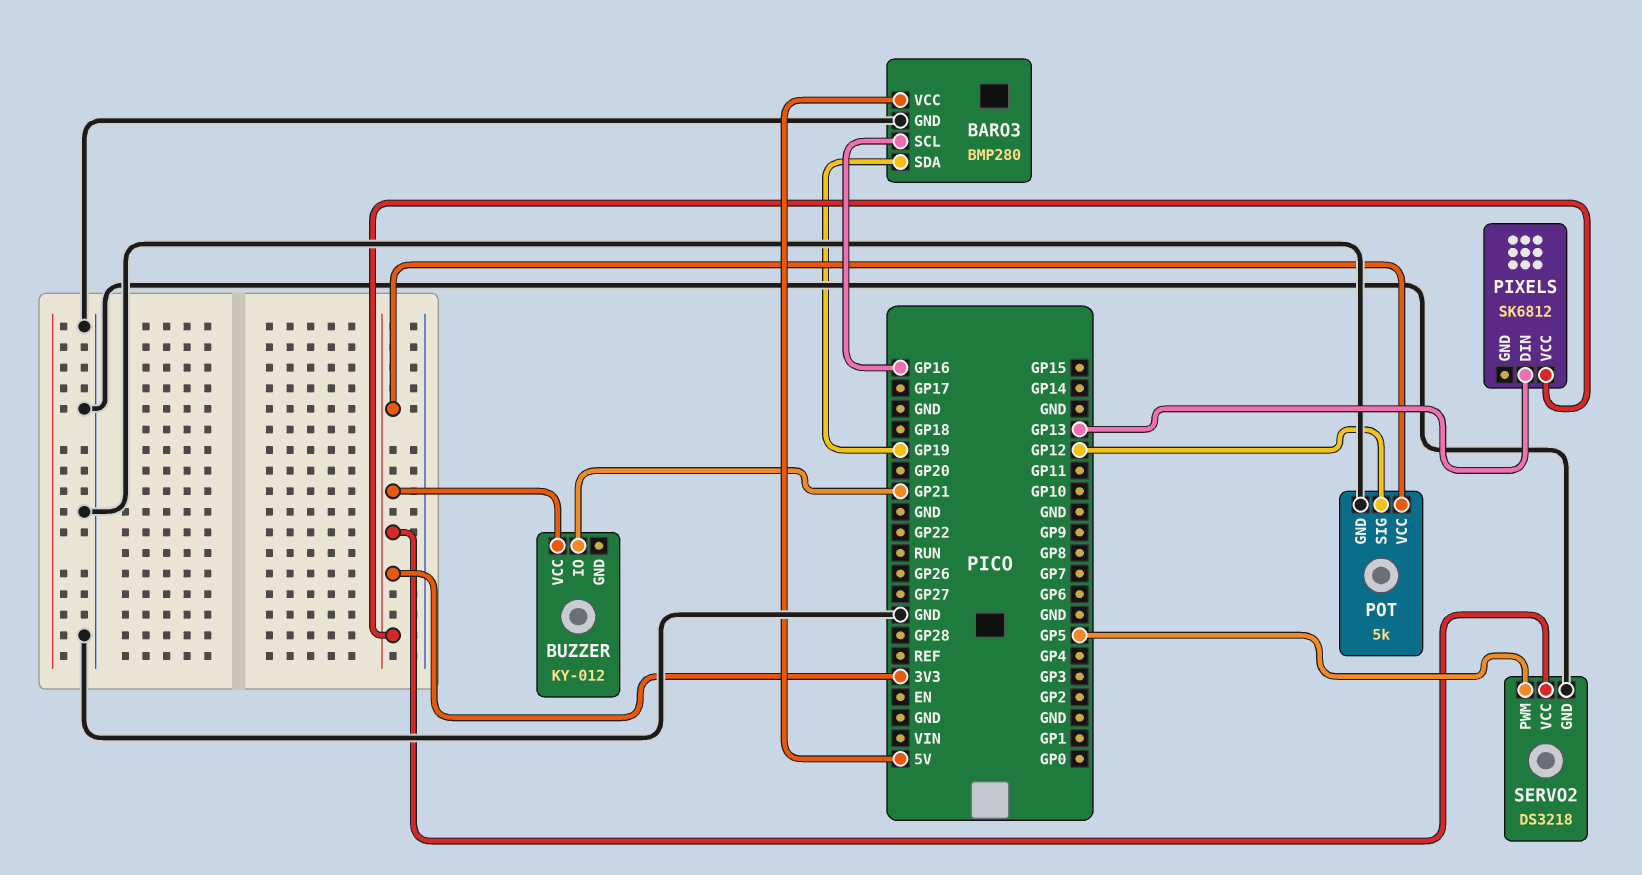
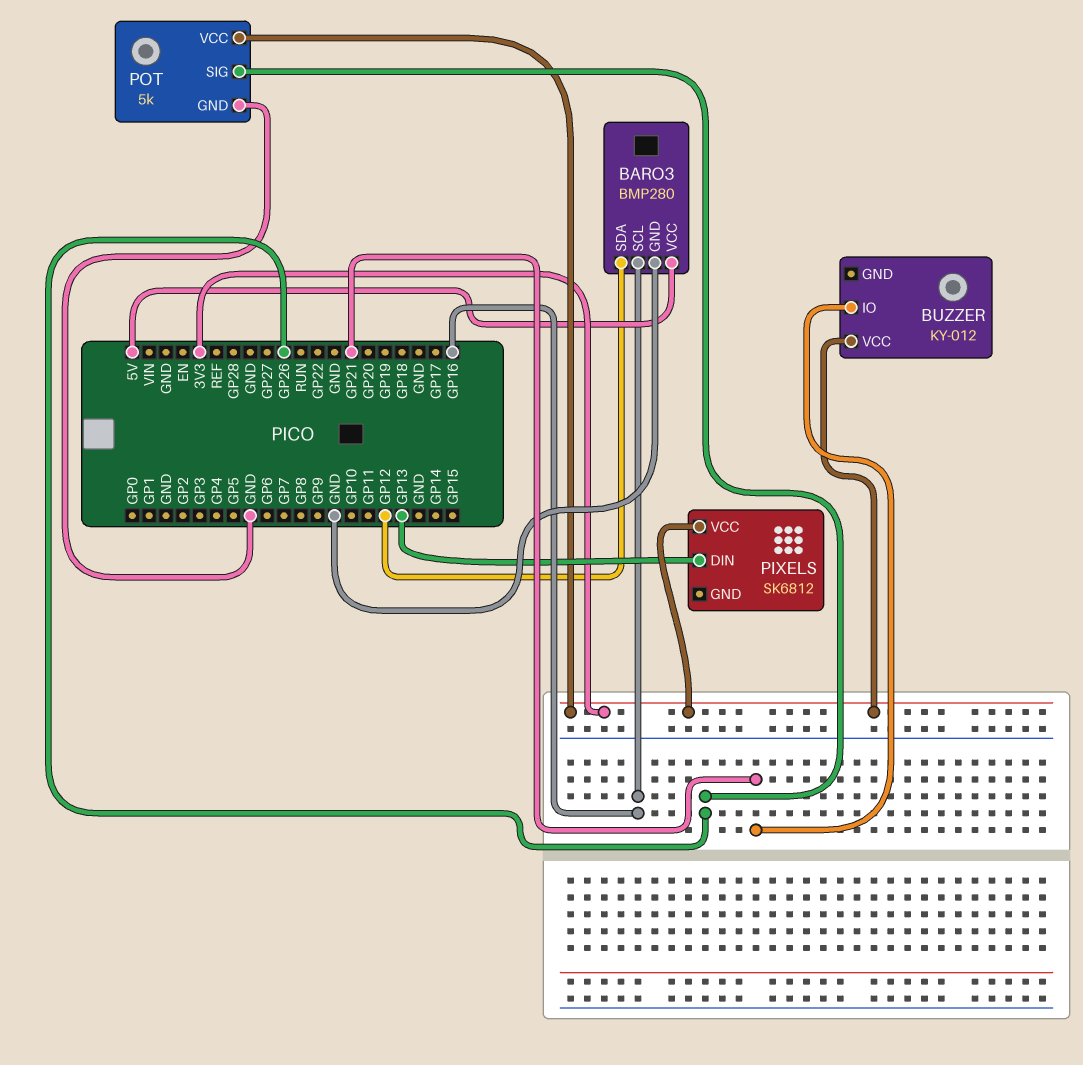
BARO3 pin SDA: GP19 -> GP12
POT pin SIG: GP12 -> GP26
SERVO2: DS3218 -> none
SERVO2 pin GND: GND -> none
SERVO2 pin PWM: GP5 -> none
SERVO2 pin VCC: 3V3 -> none

